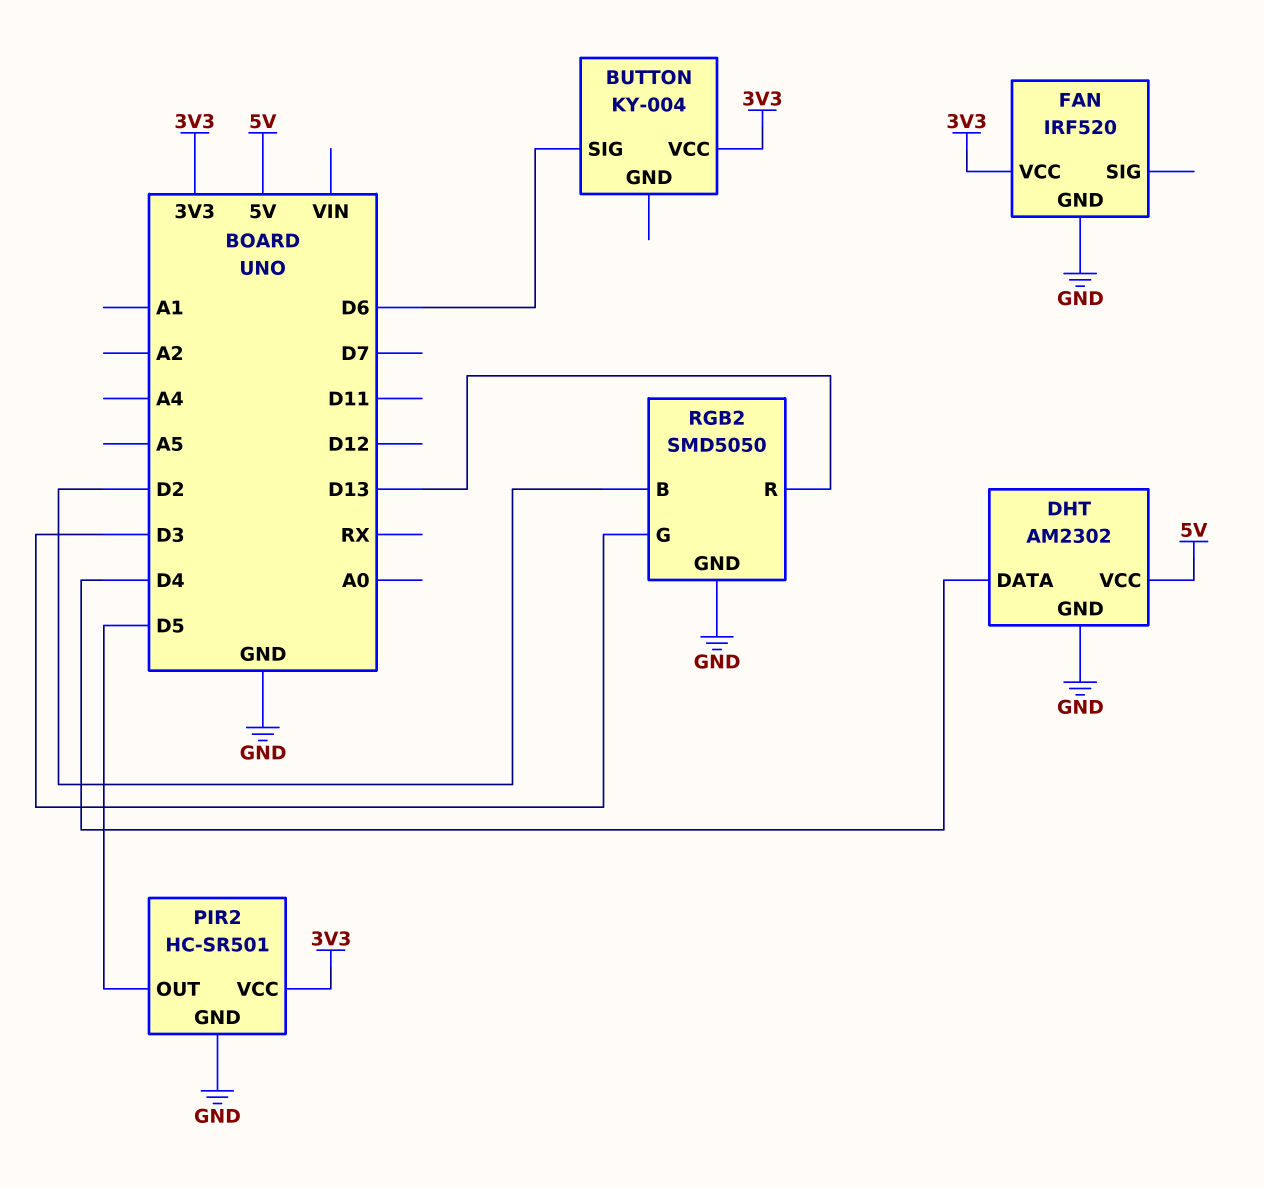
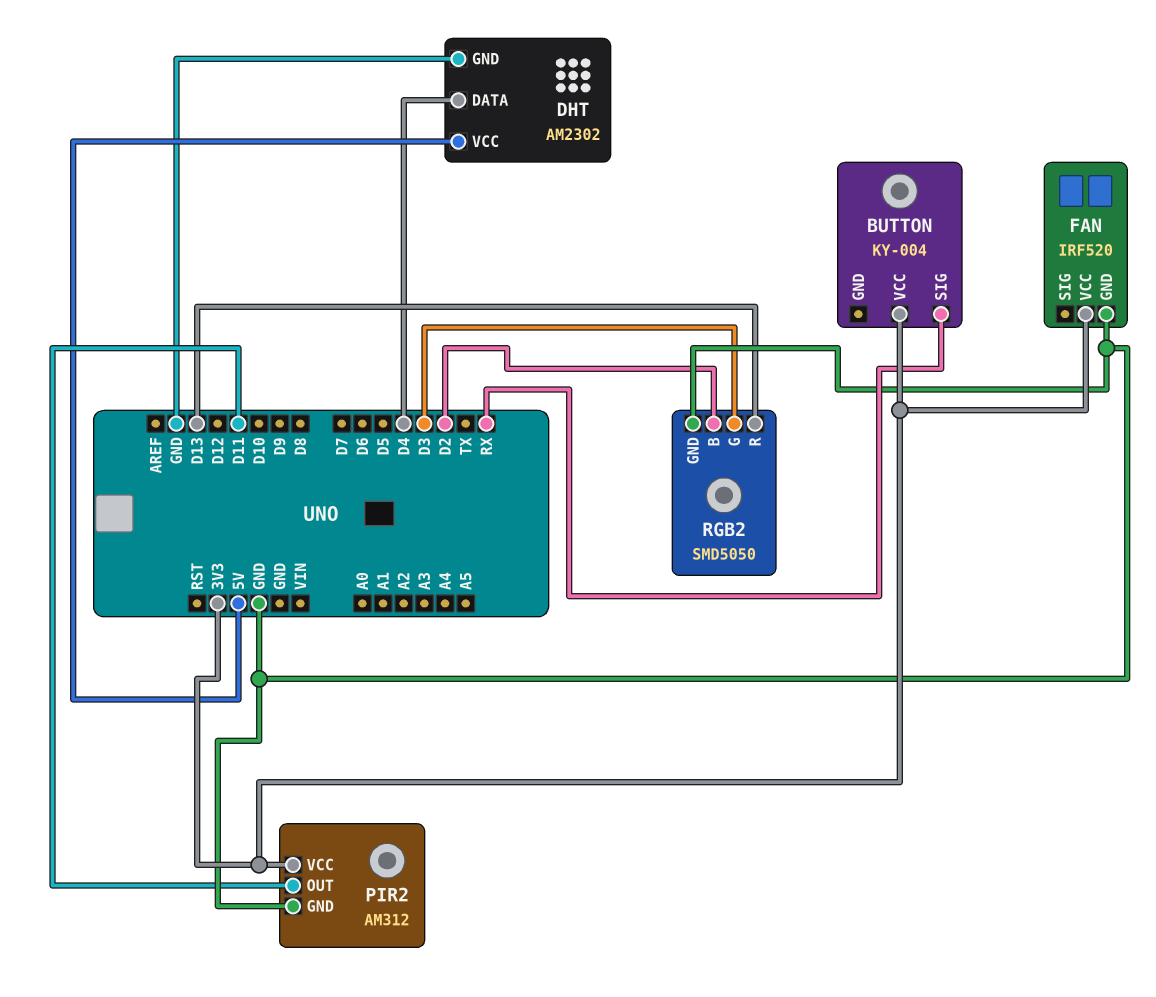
BUTTON pin SIG: D6 -> RX
PIR2: HC-SR501 -> AM312
PIR2 pin OUT: D5 -> D11

